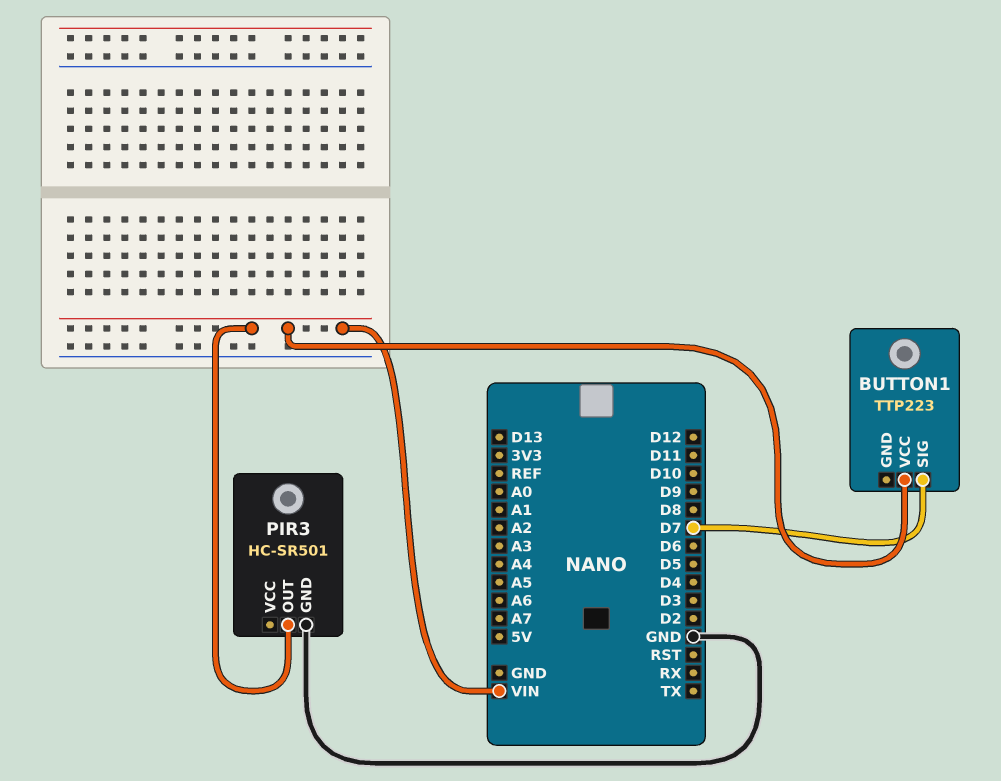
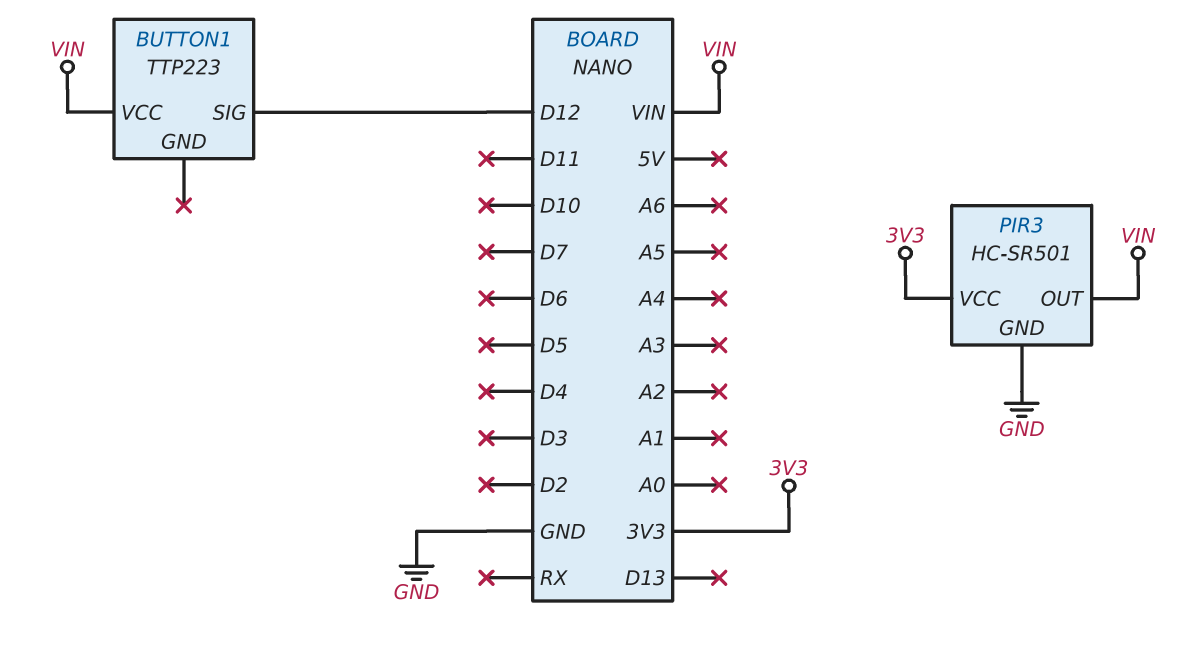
BUTTON1 pin SIG: D7 -> D12
PIR3 pin VCC: none -> 3V3

